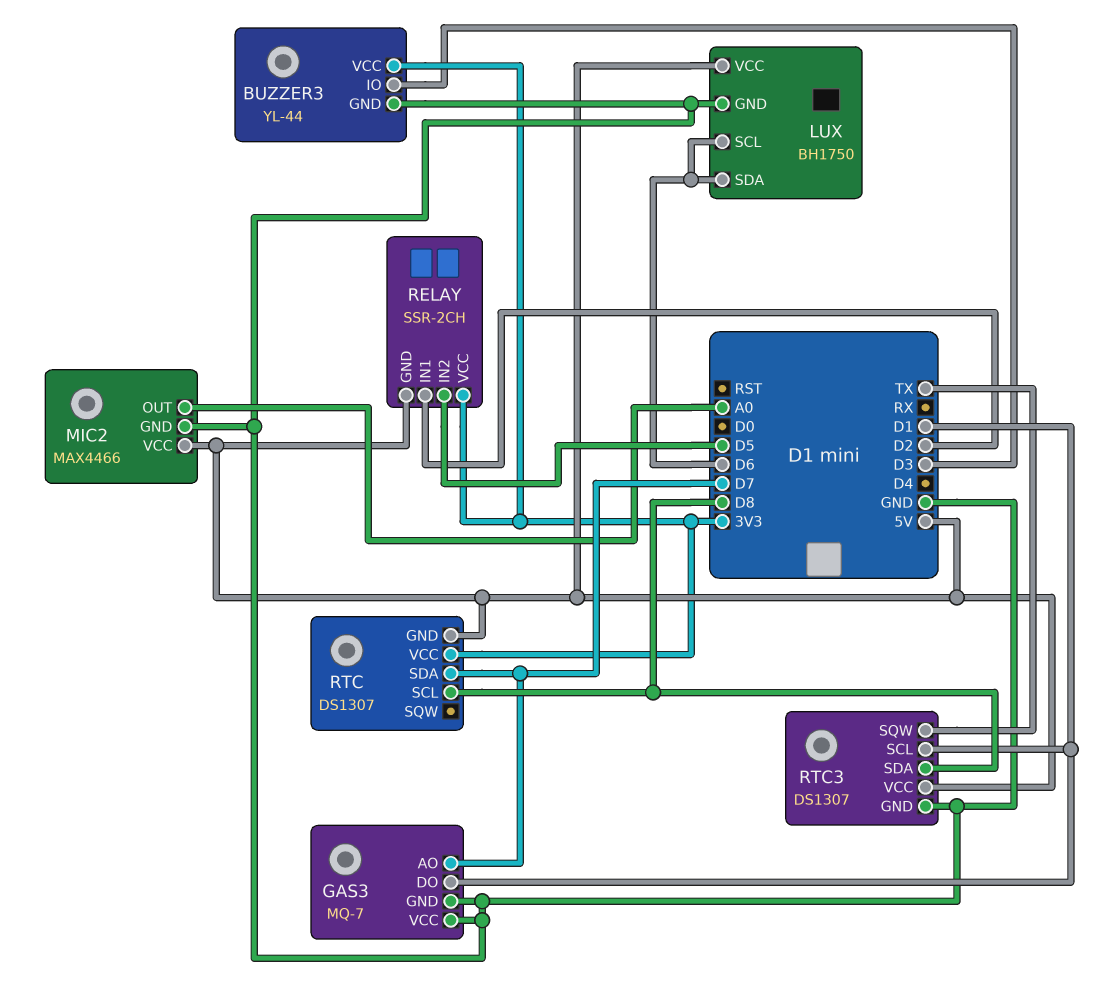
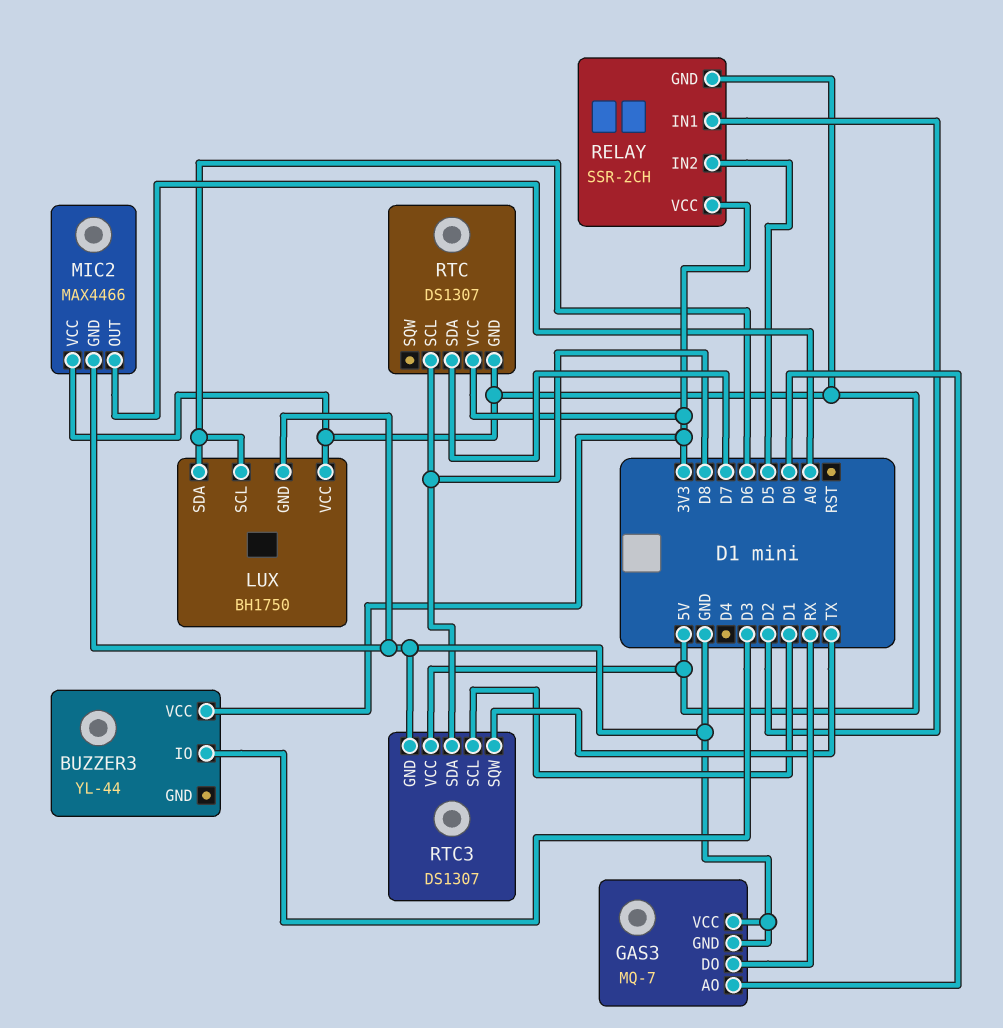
BUZZER3 pin GND: GND -> none
GAS3 pin AO: D7 -> D0
GAS3 pin DO: D1 -> RX

